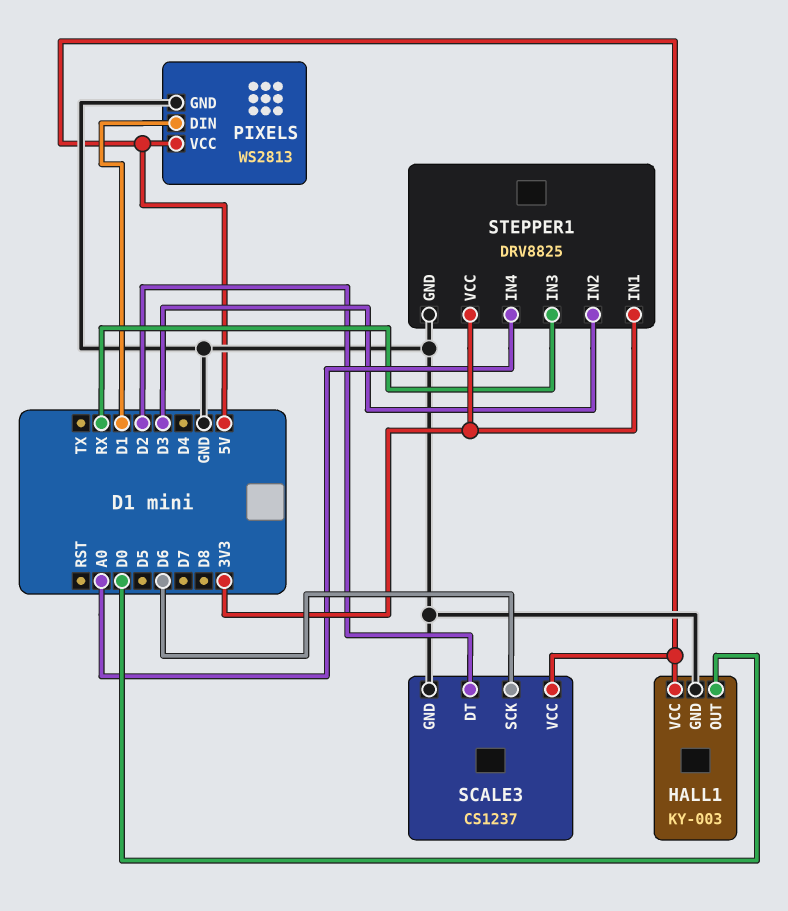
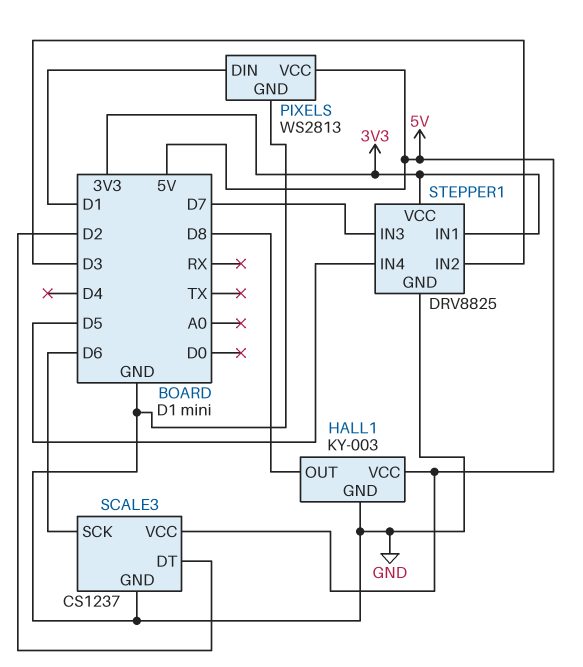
HALL1 pin OUT: D0 -> D8
STEPPER1 pin IN3: RX -> D7
STEPPER1 pin IN4: A0 -> D5

